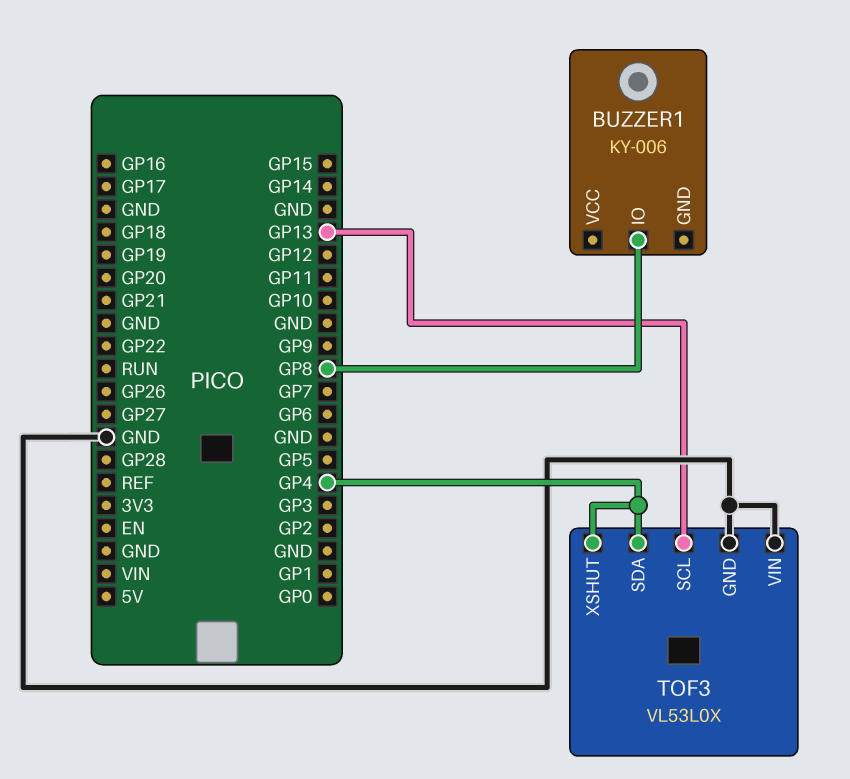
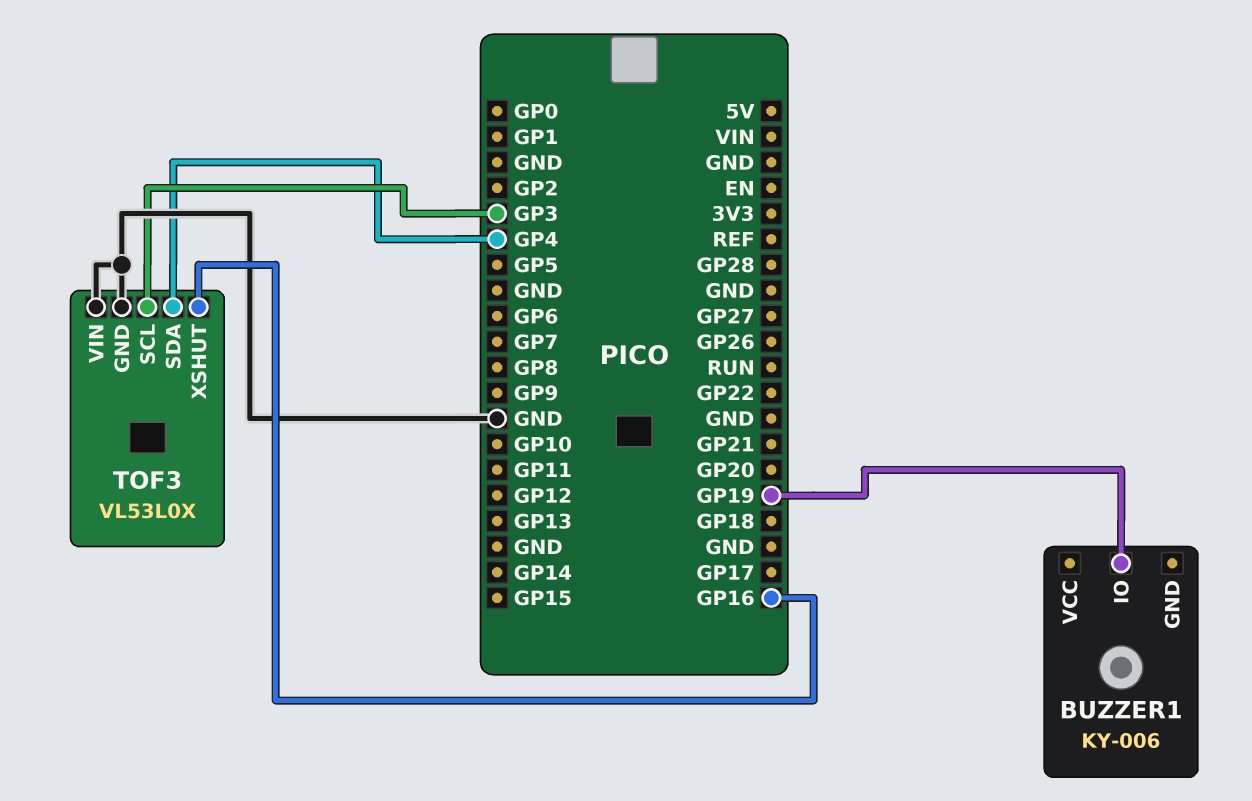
BUZZER1 pin IO: GP8 -> GP19
TOF3 pin SCL: GP13 -> GP3
TOF3 pin XSHUT: GP4 -> GP16

